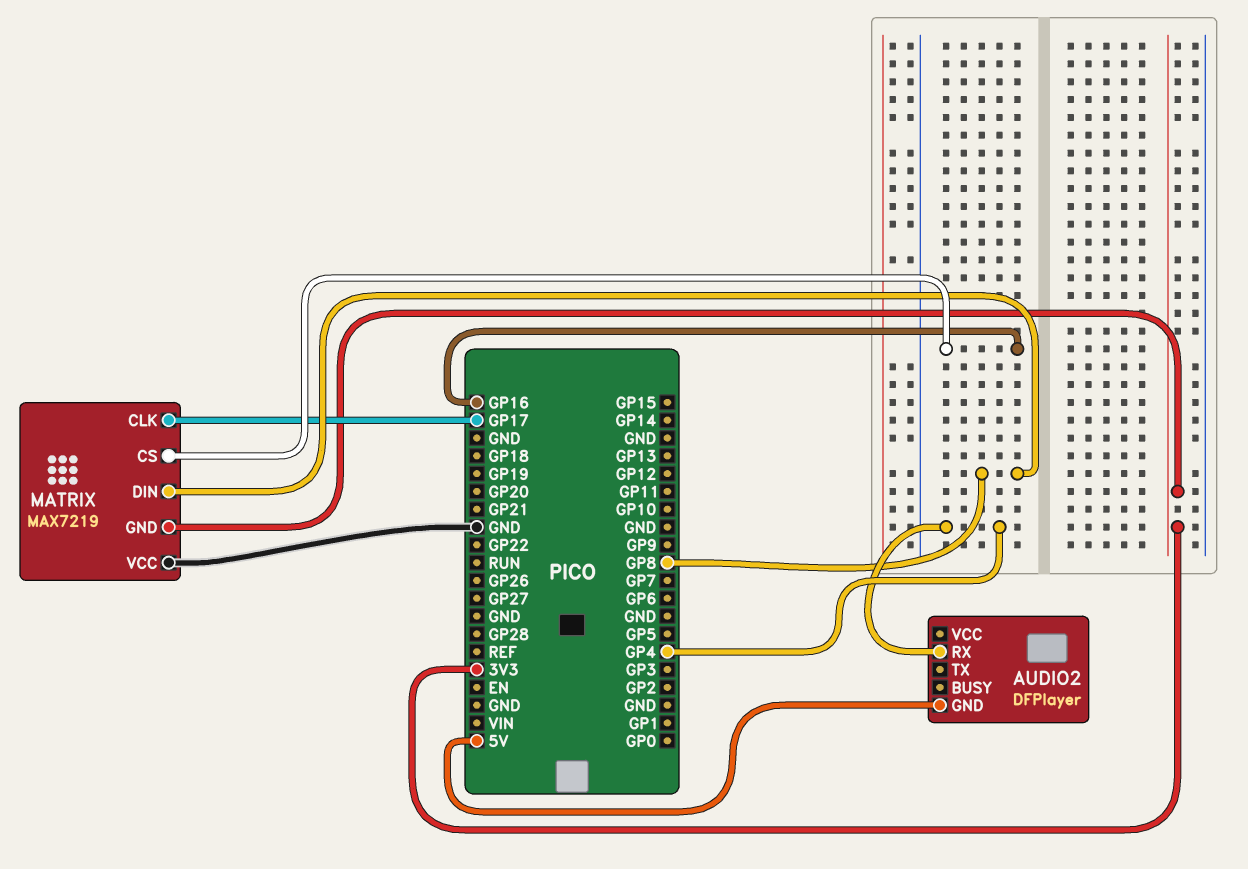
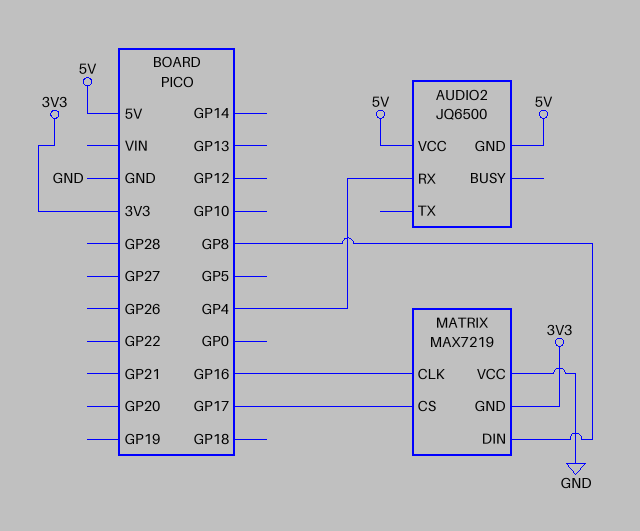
AUDIO2: DFPlayer -> JQ6500
AUDIO2 pin VCC: none -> 5V
MATRIX pin CLK: GP17 -> GP16
MATRIX pin CS: GP16 -> GP17

